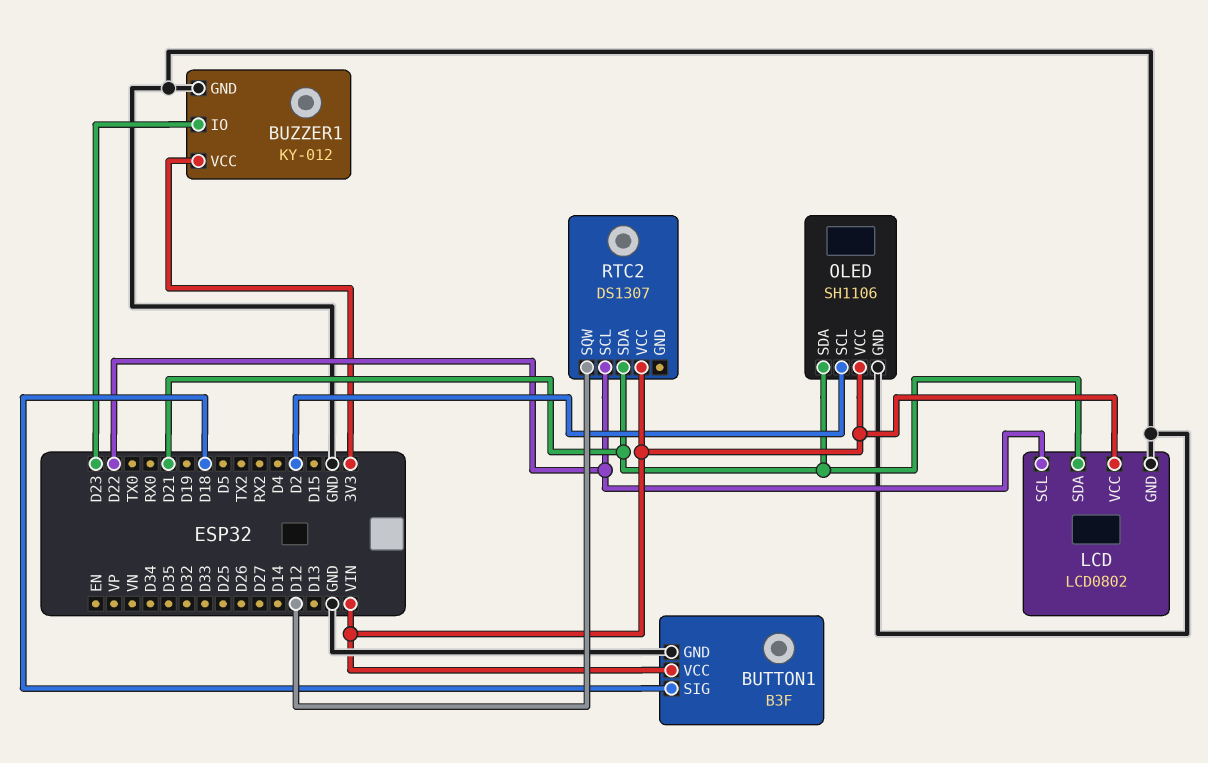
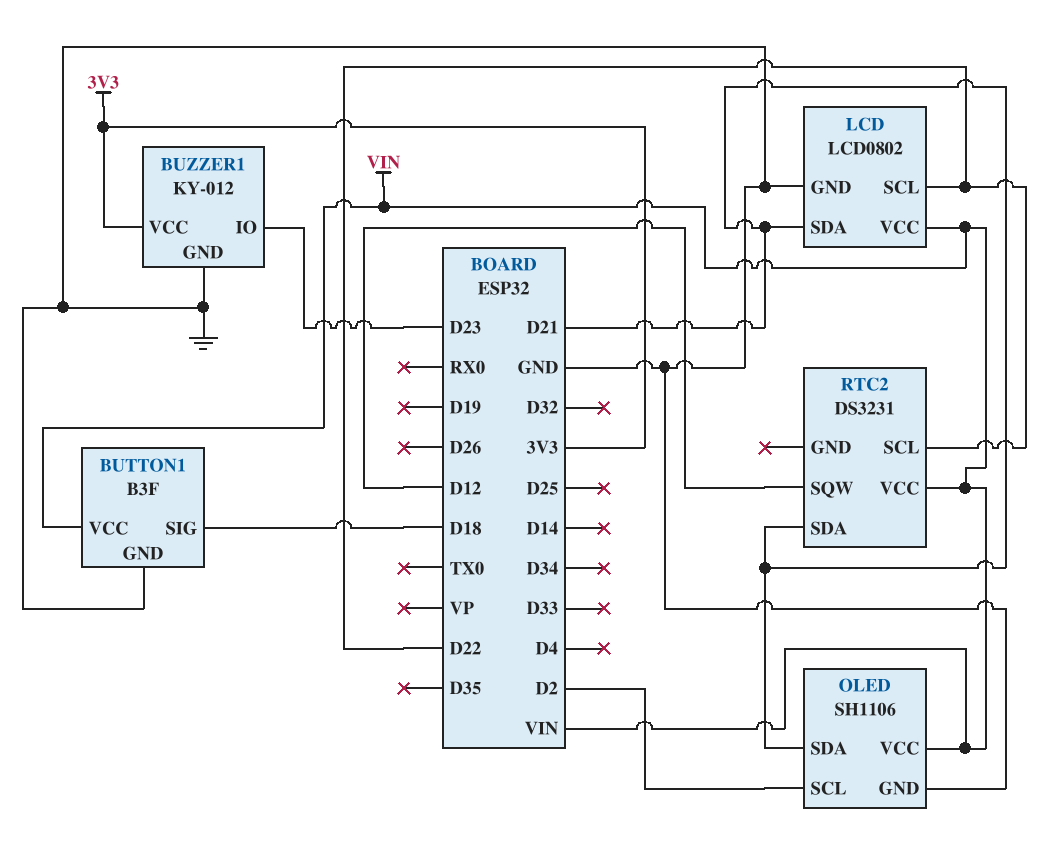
RTC2: DS1307 -> DS3231

